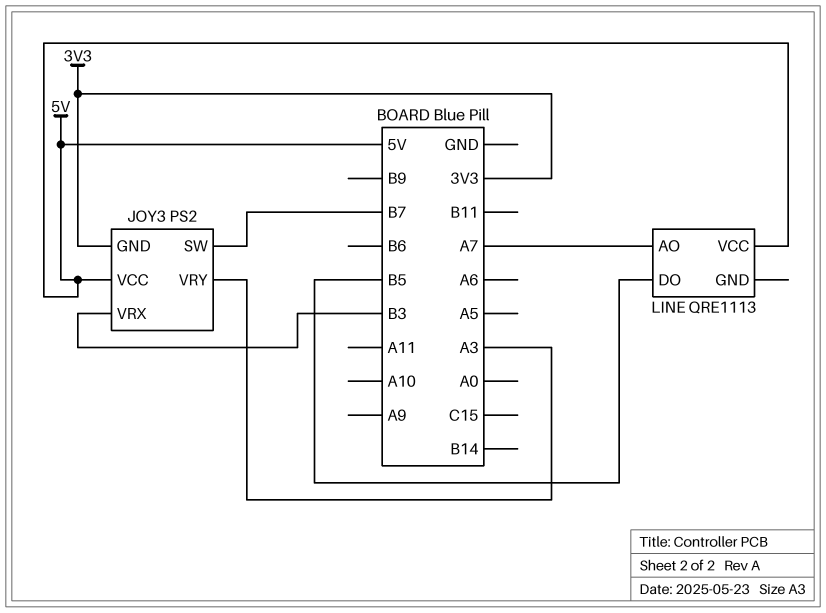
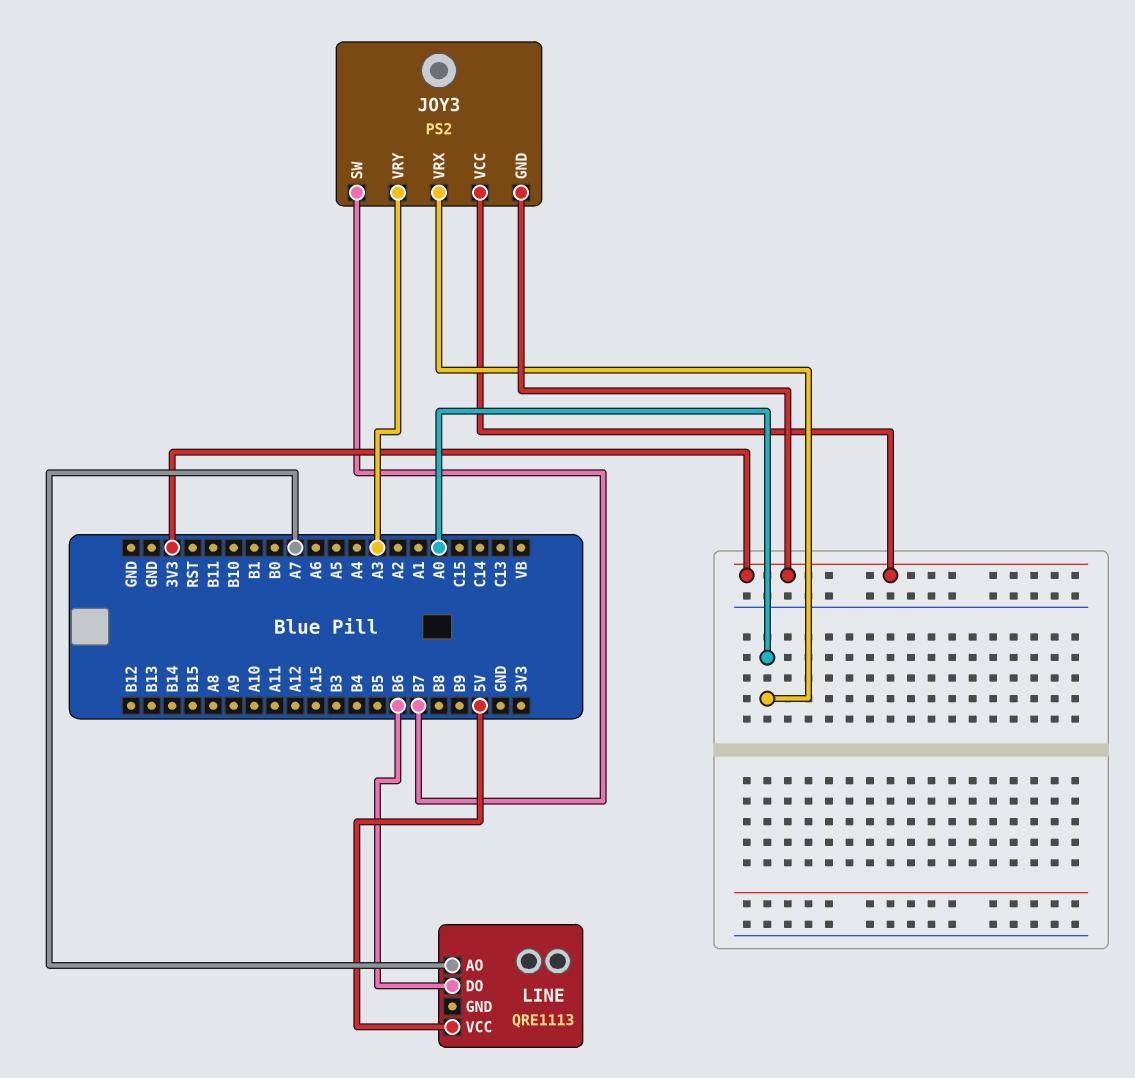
JOY3 pin VCC: 5V -> 3V3
JOY3 pin VRX: B3 -> A0
LINE pin DO: B5 -> B6

